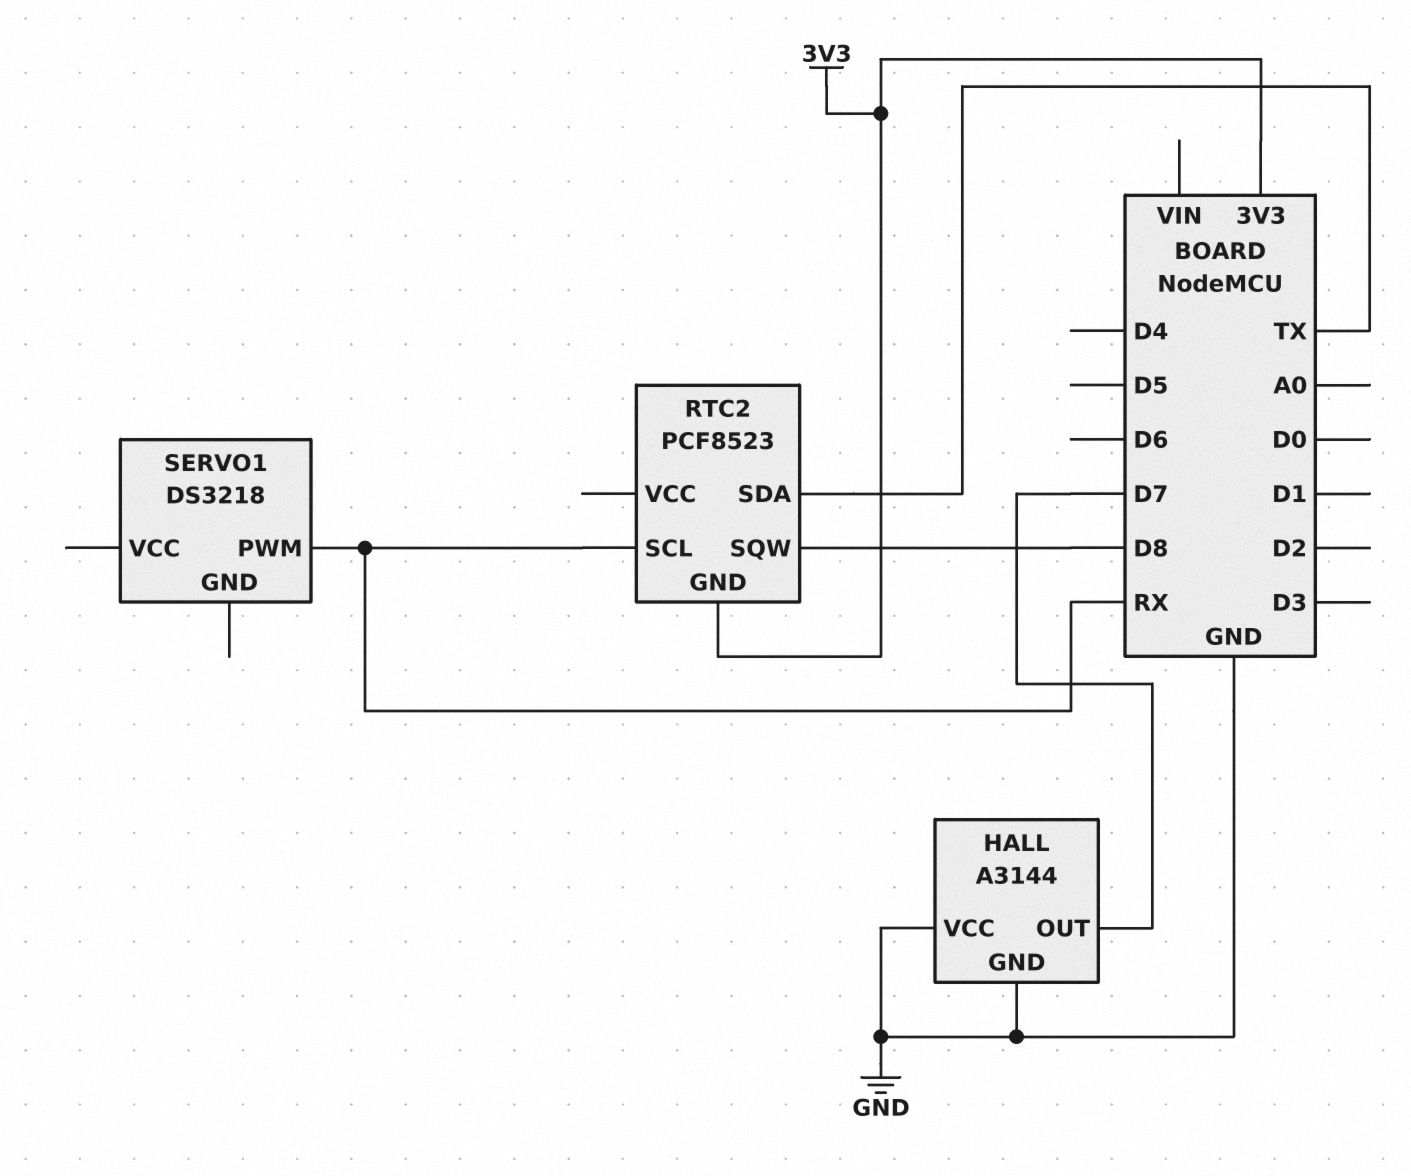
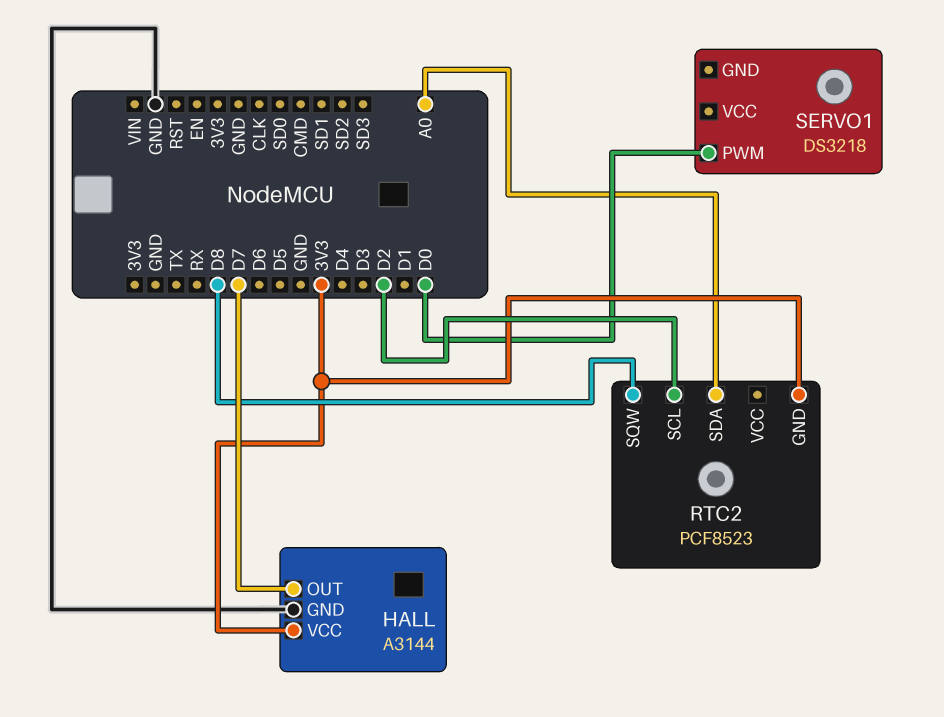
HALL pin VCC: GND -> 3V3
RTC2 pin SCL: RX -> D2
RTC2 pin SDA: TX -> A0
SERVO1 pin PWM: RX -> D0

